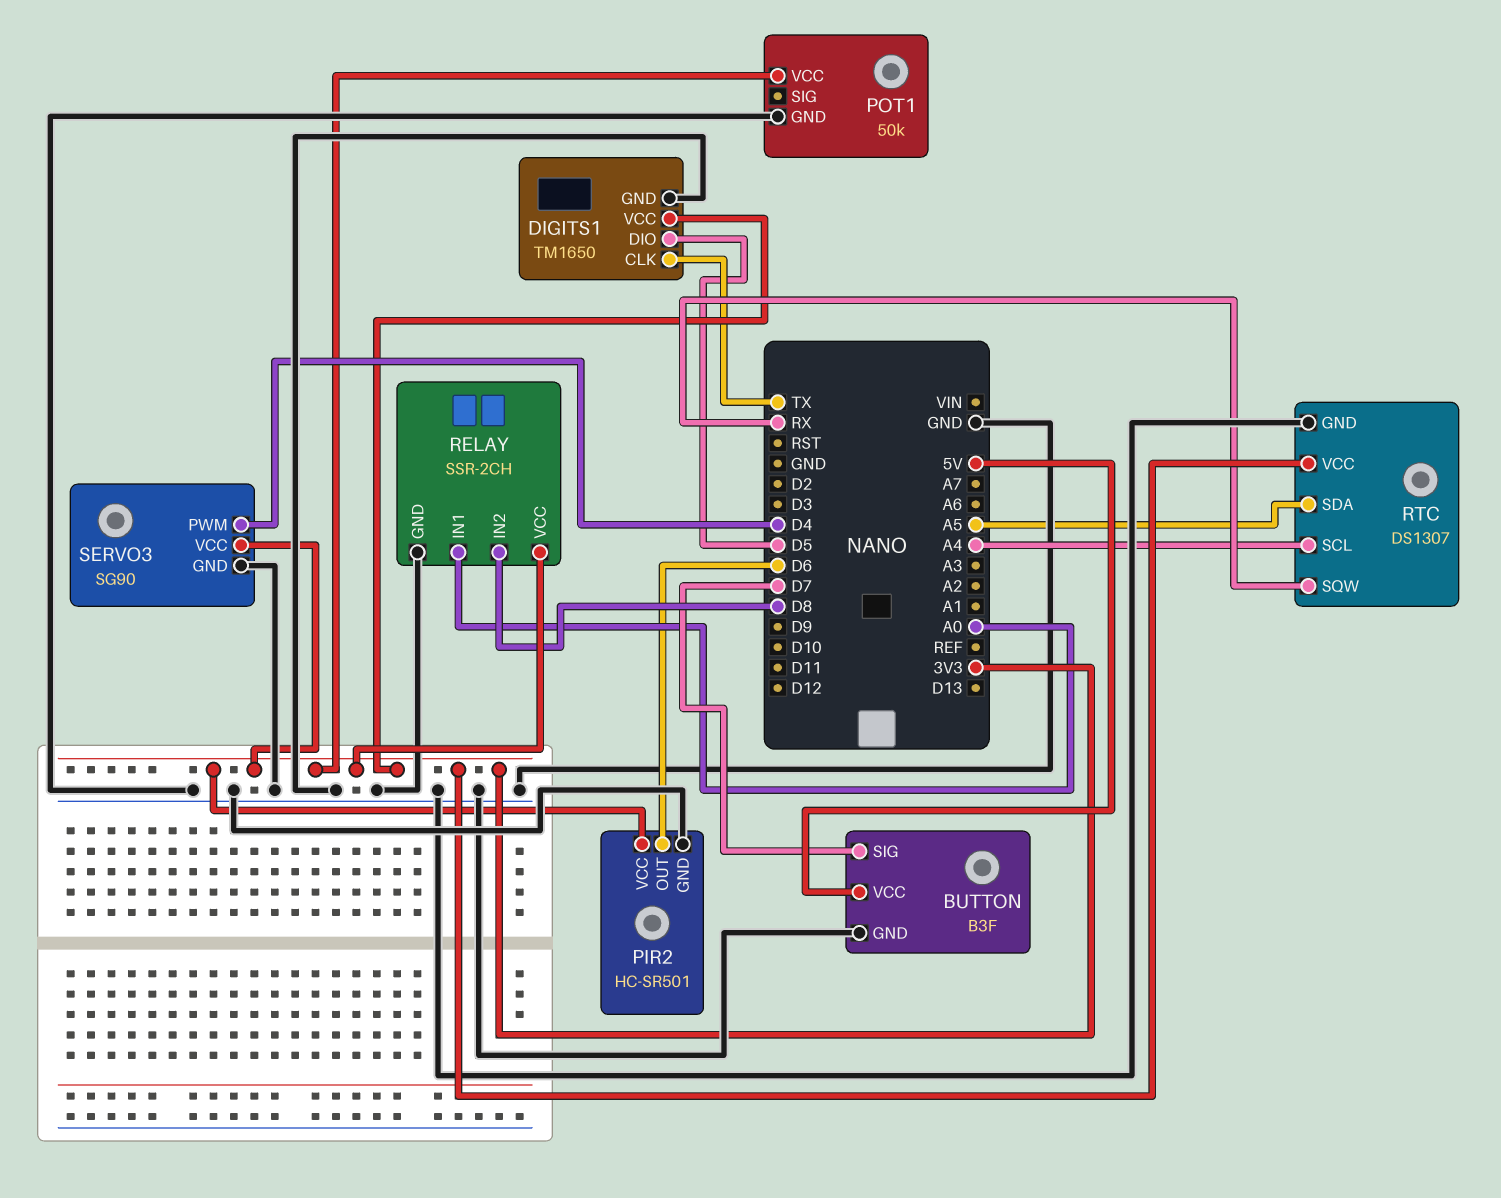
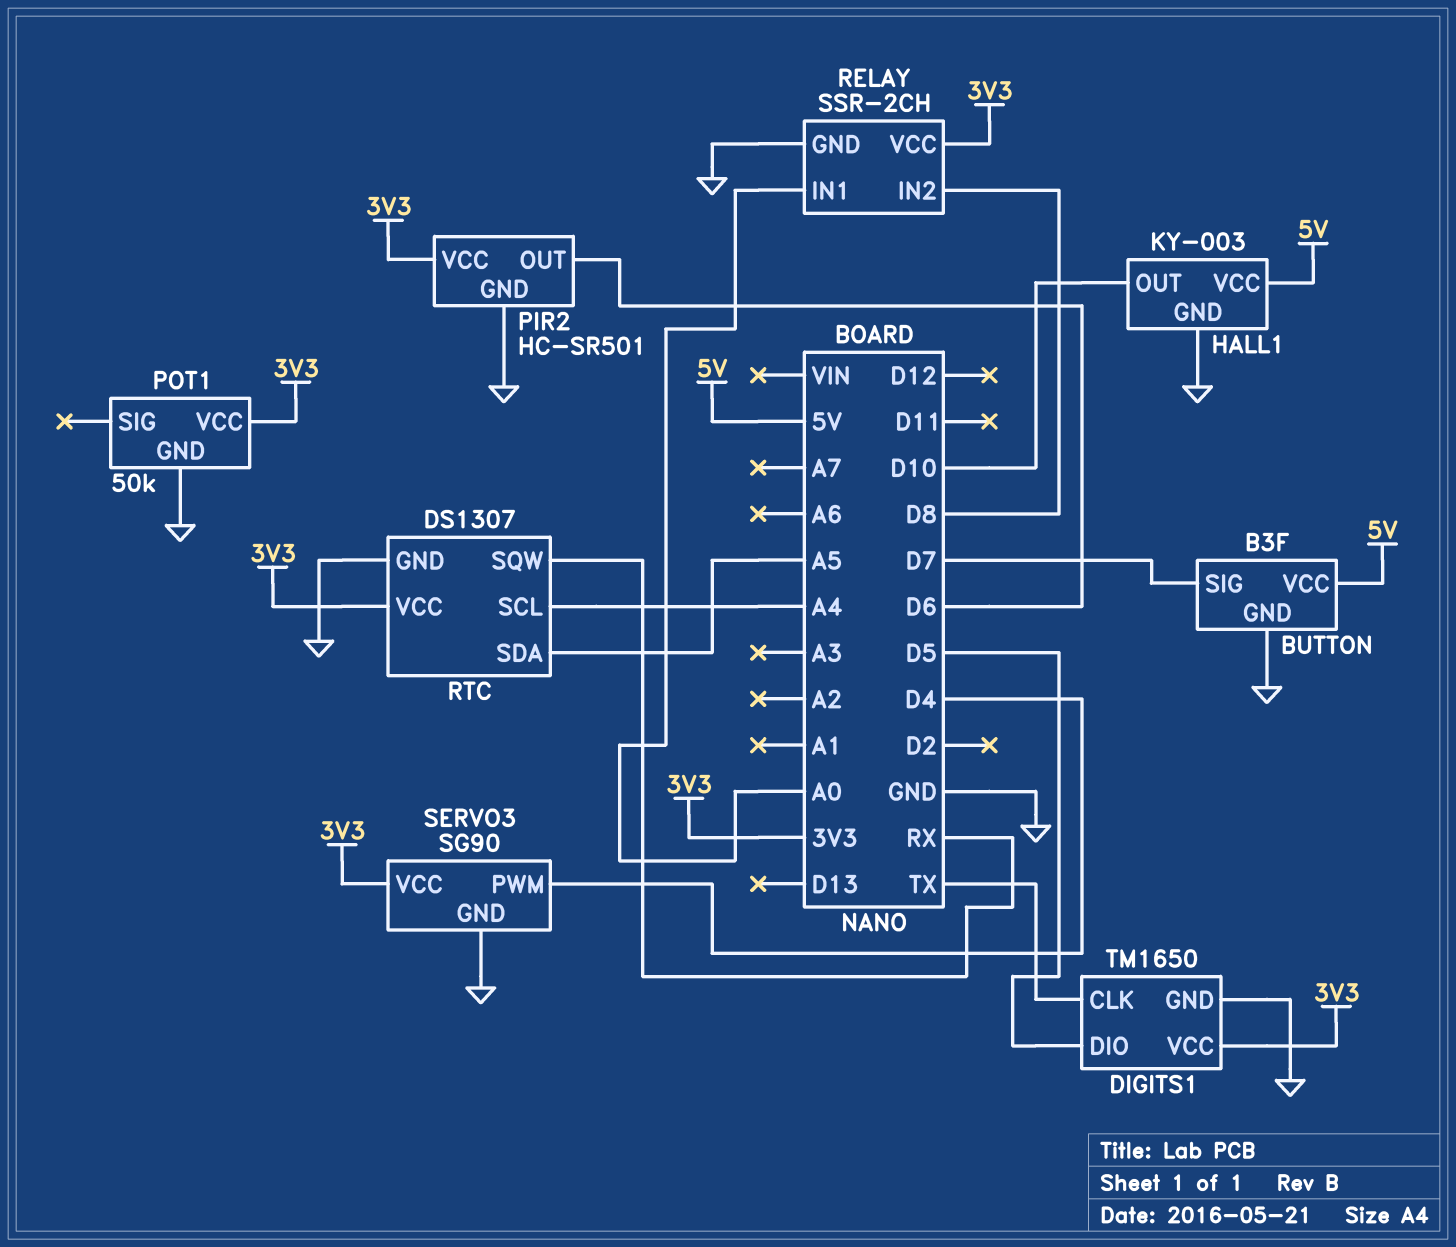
HALL1: none -> KY-003
HALL1 pin GND: none -> GND
HALL1 pin OUT: none -> D10
HALL1 pin VCC: none -> 5V

